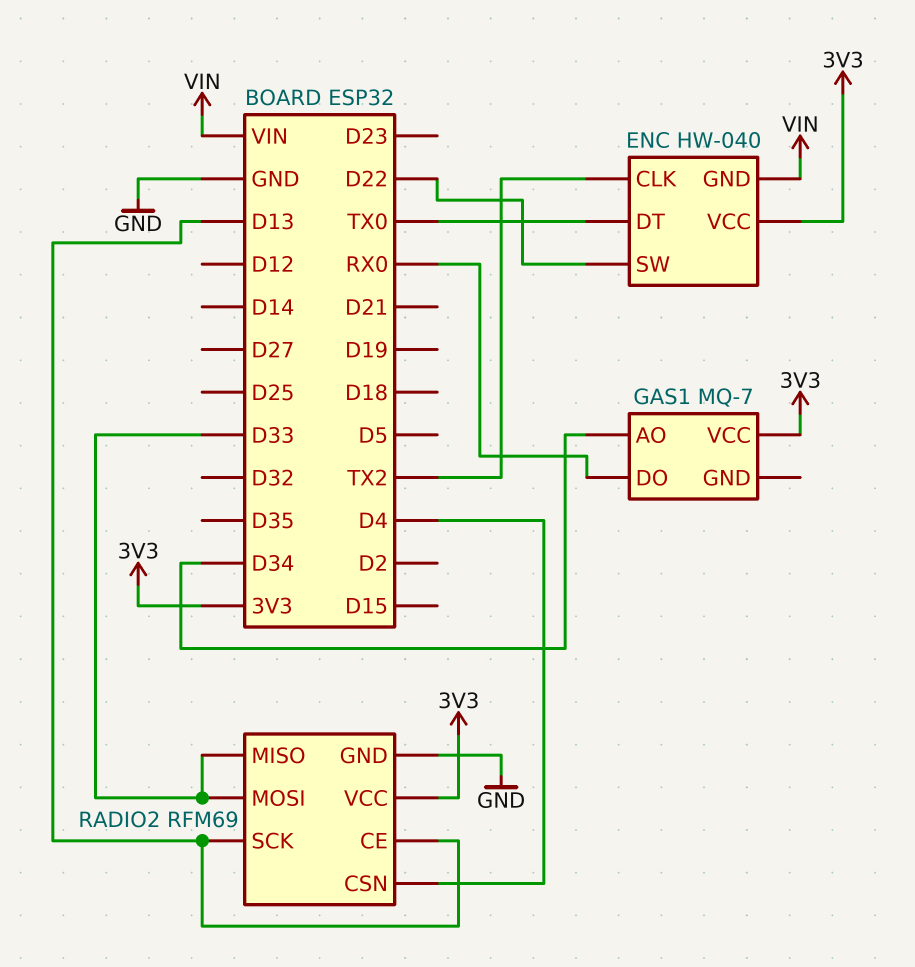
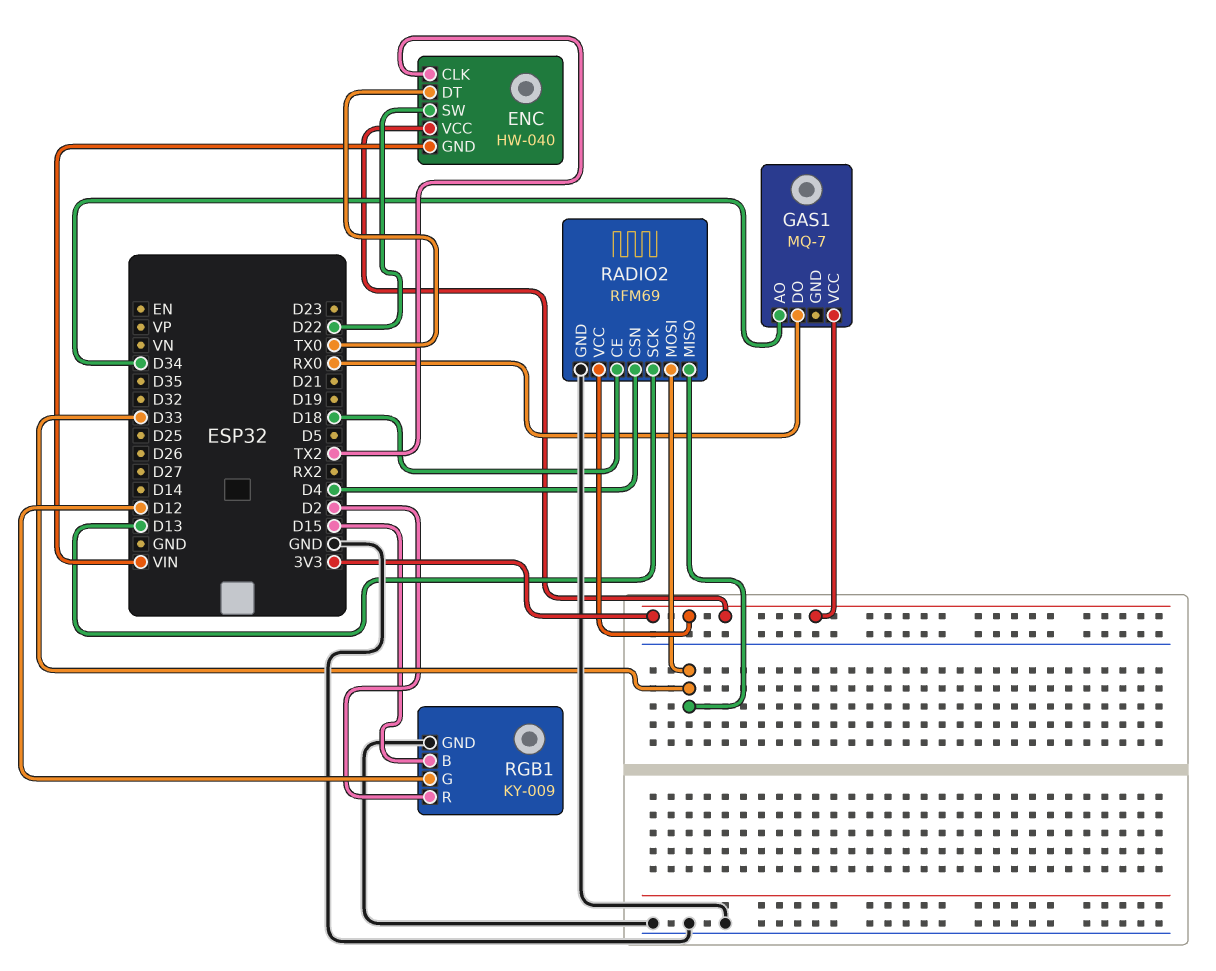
RADIO2 pin CE: D13 -> D18
RGB1: none -> KY-009
RGB1 pin B: none -> D15
RGB1 pin G: none -> D12
RGB1 pin GND: none -> GND
RGB1 pin R: none -> D2

